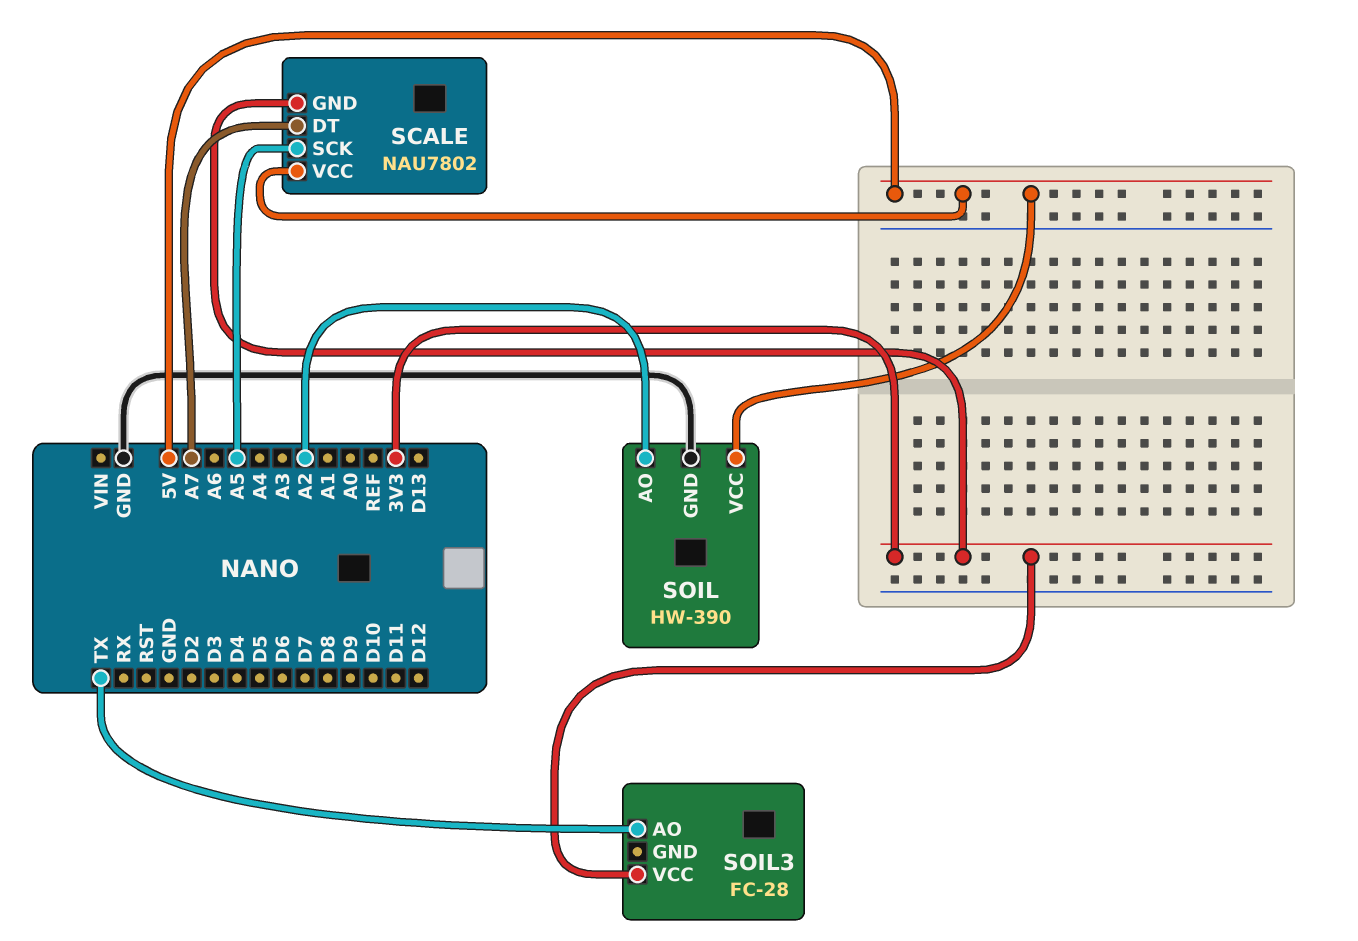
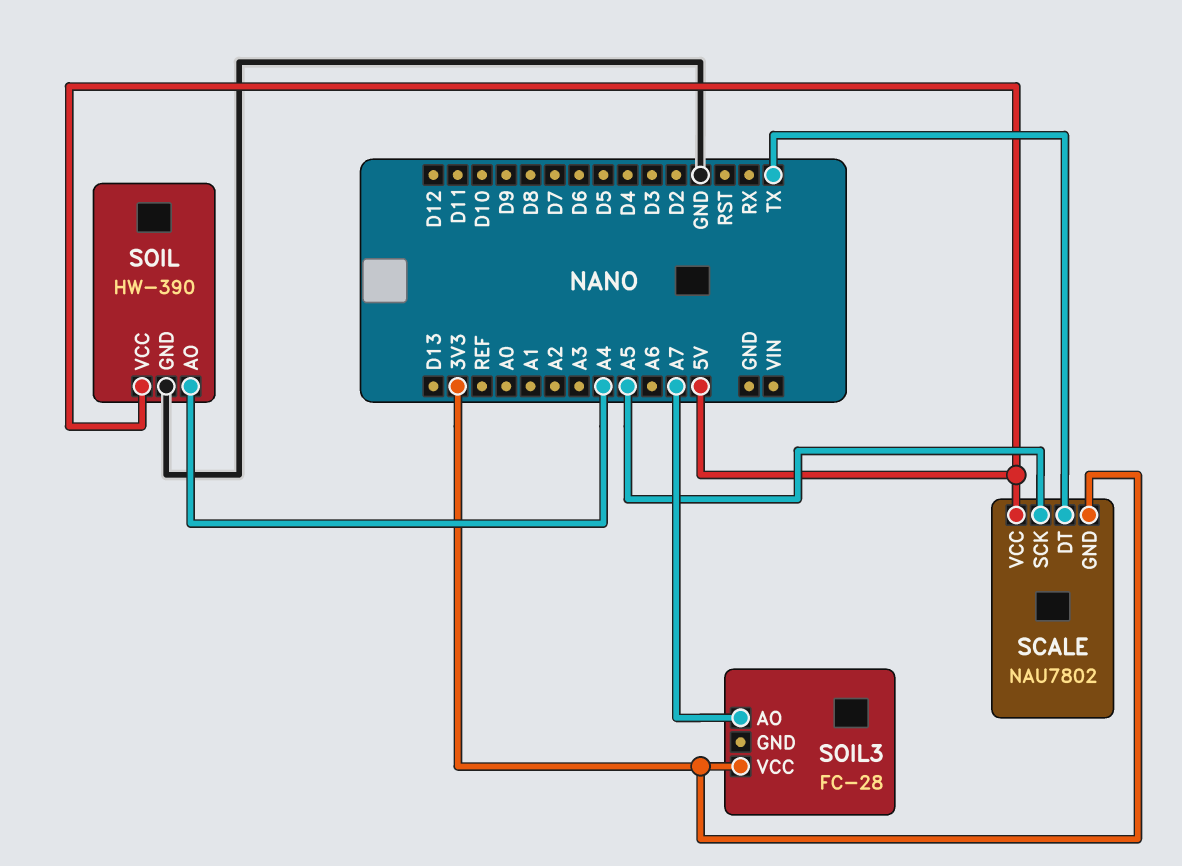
SCALE pin DT: A7 -> TX
SOIL pin AO: A2 -> A4
SOIL3 pin AO: TX -> A7

